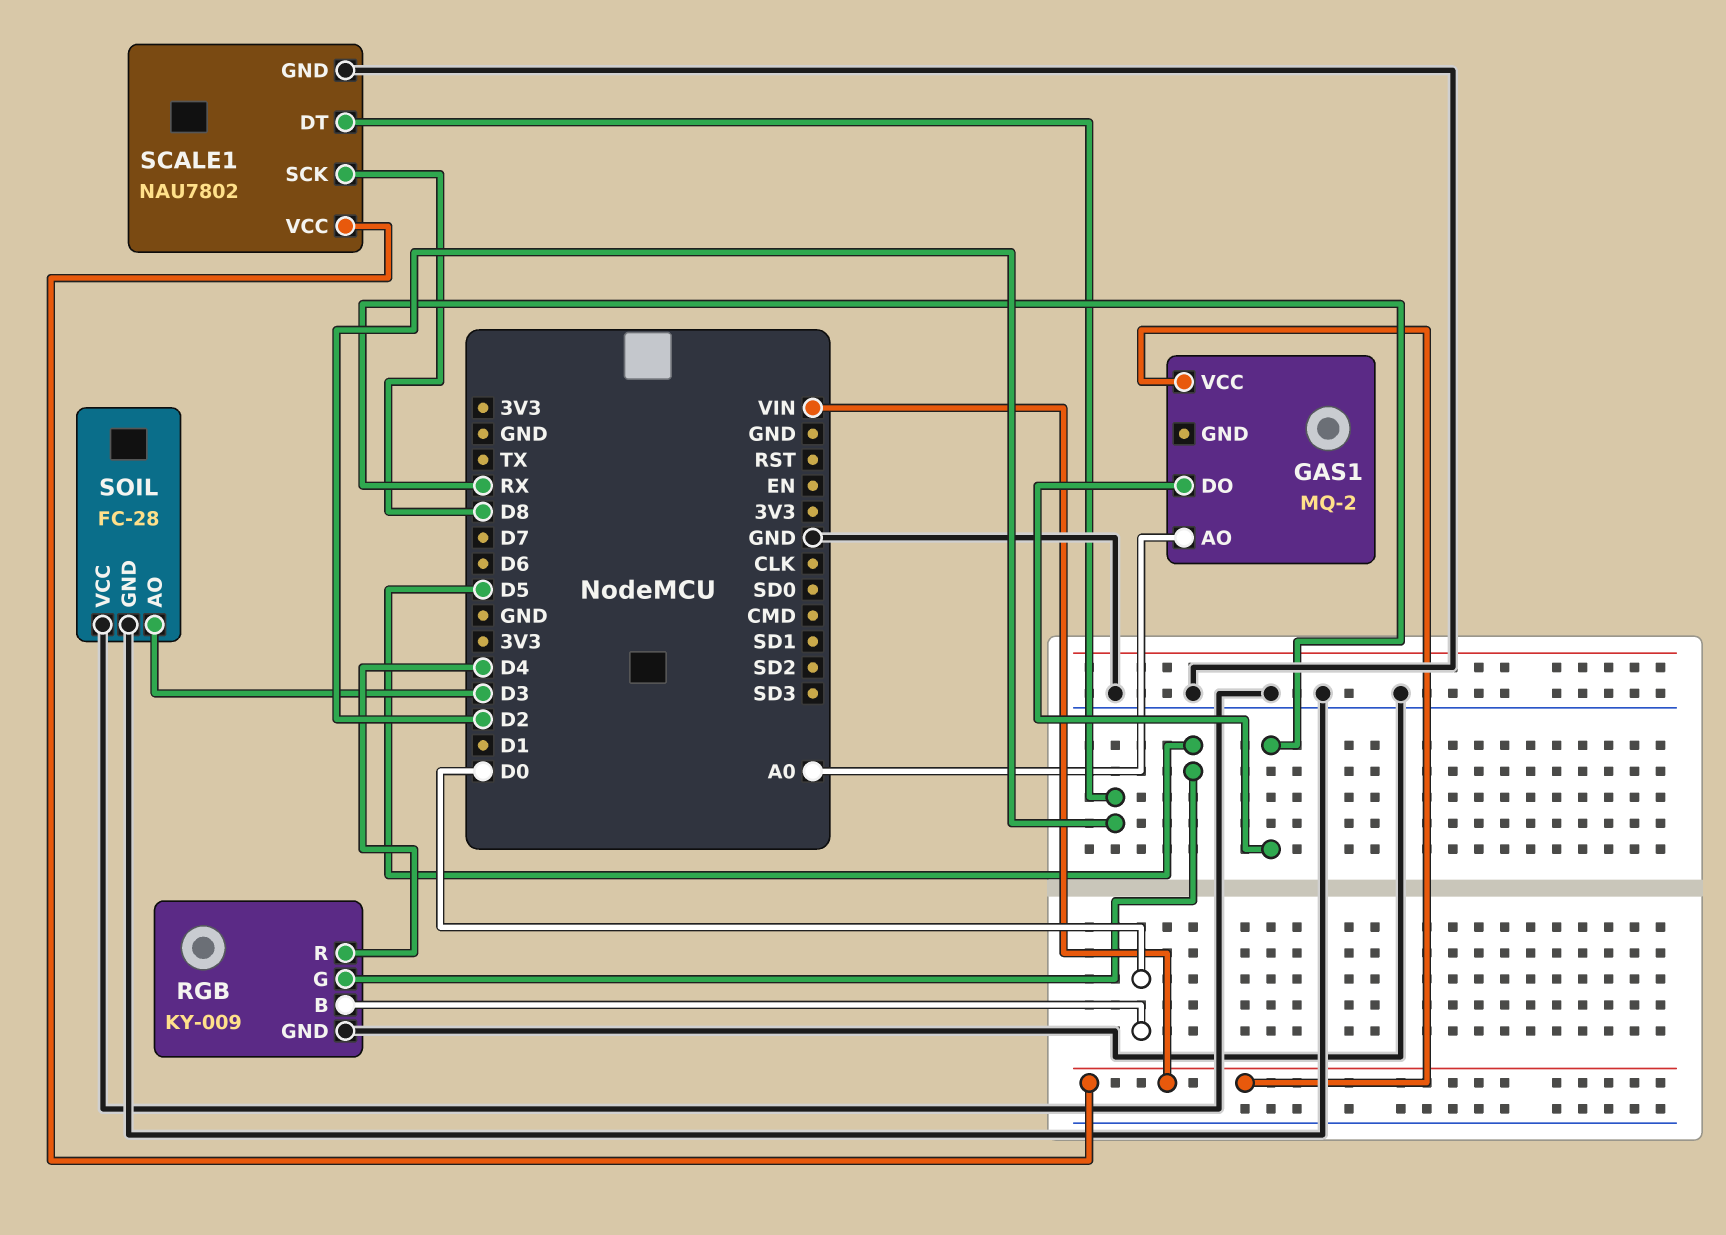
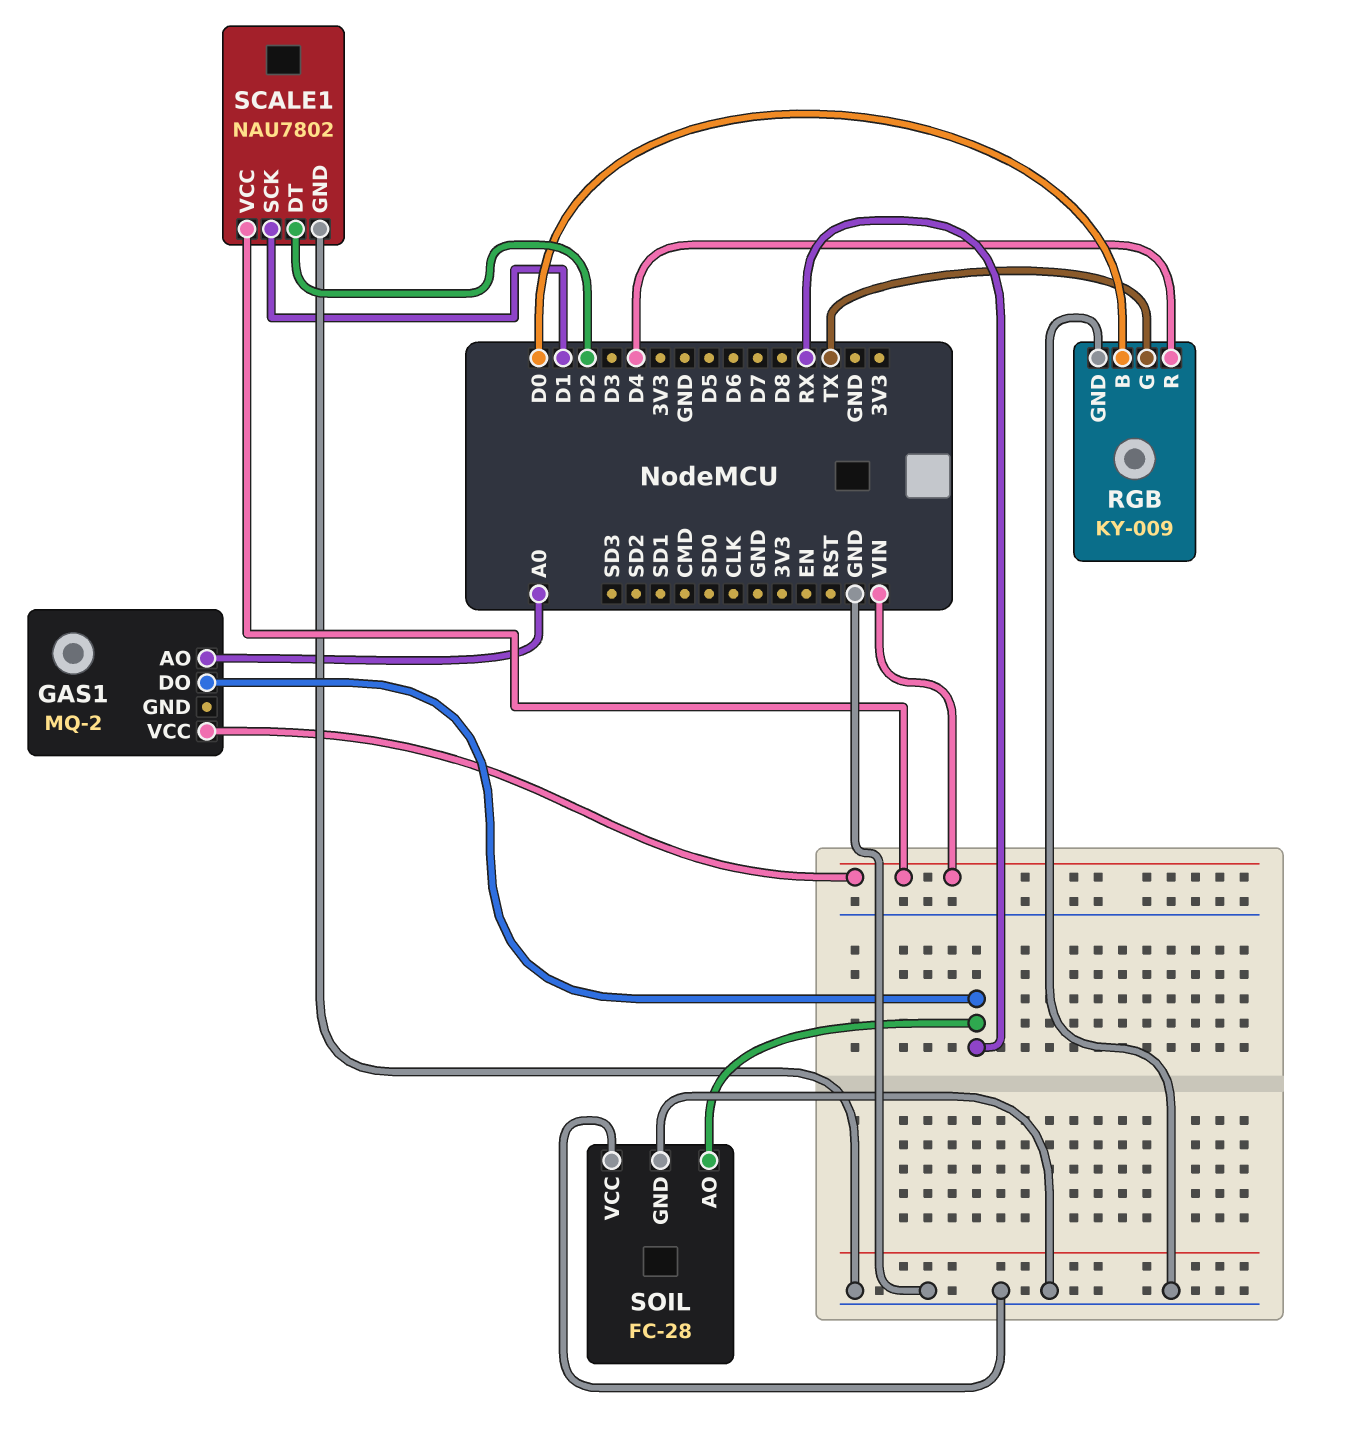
RGB pin G: D5 -> TX
SCALE1 pin SCK: D8 -> D1
SOIL pin AO: D3 -> RX

